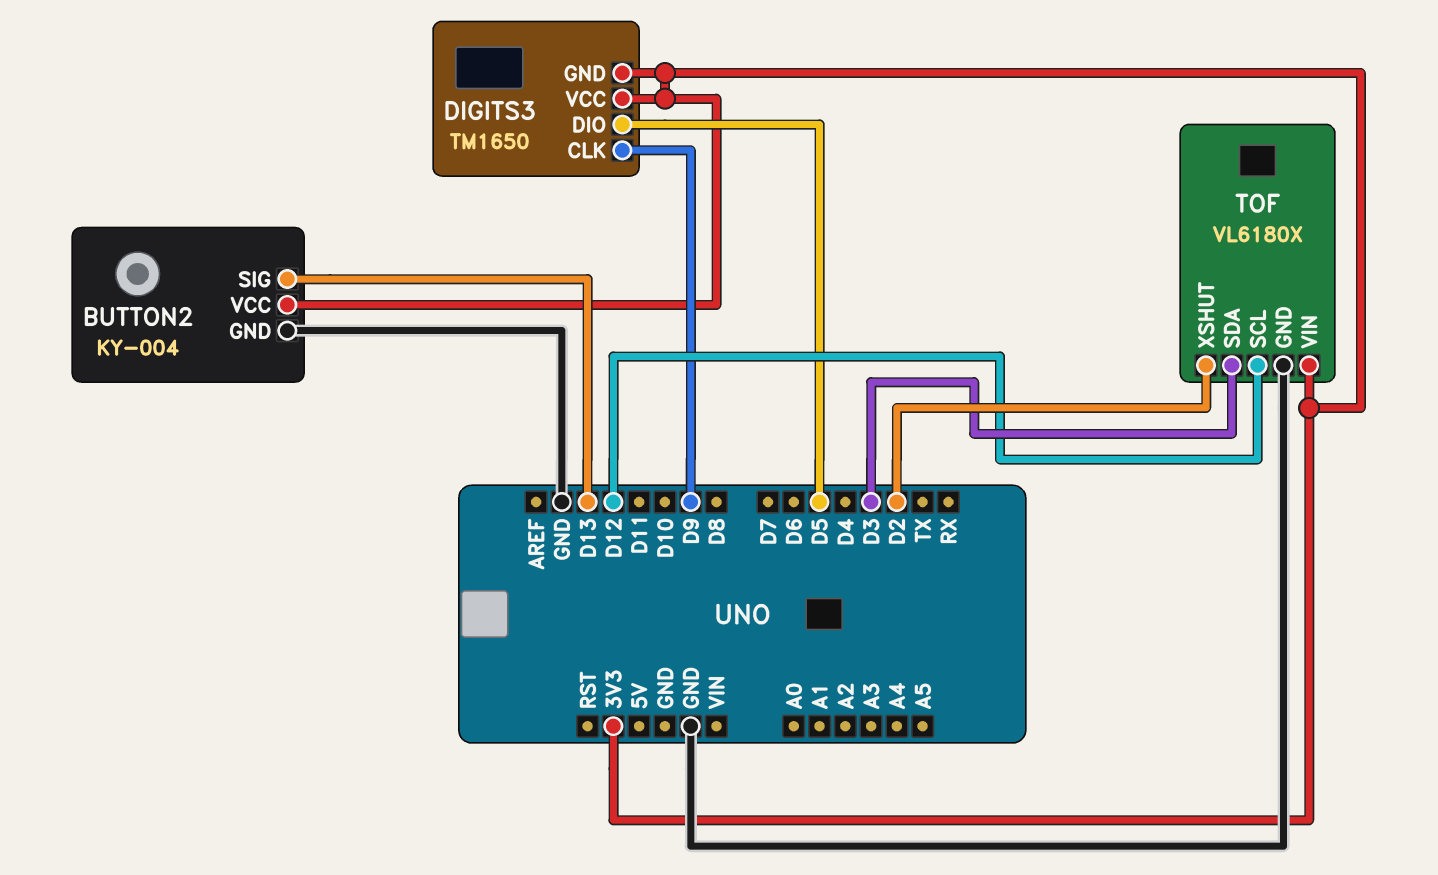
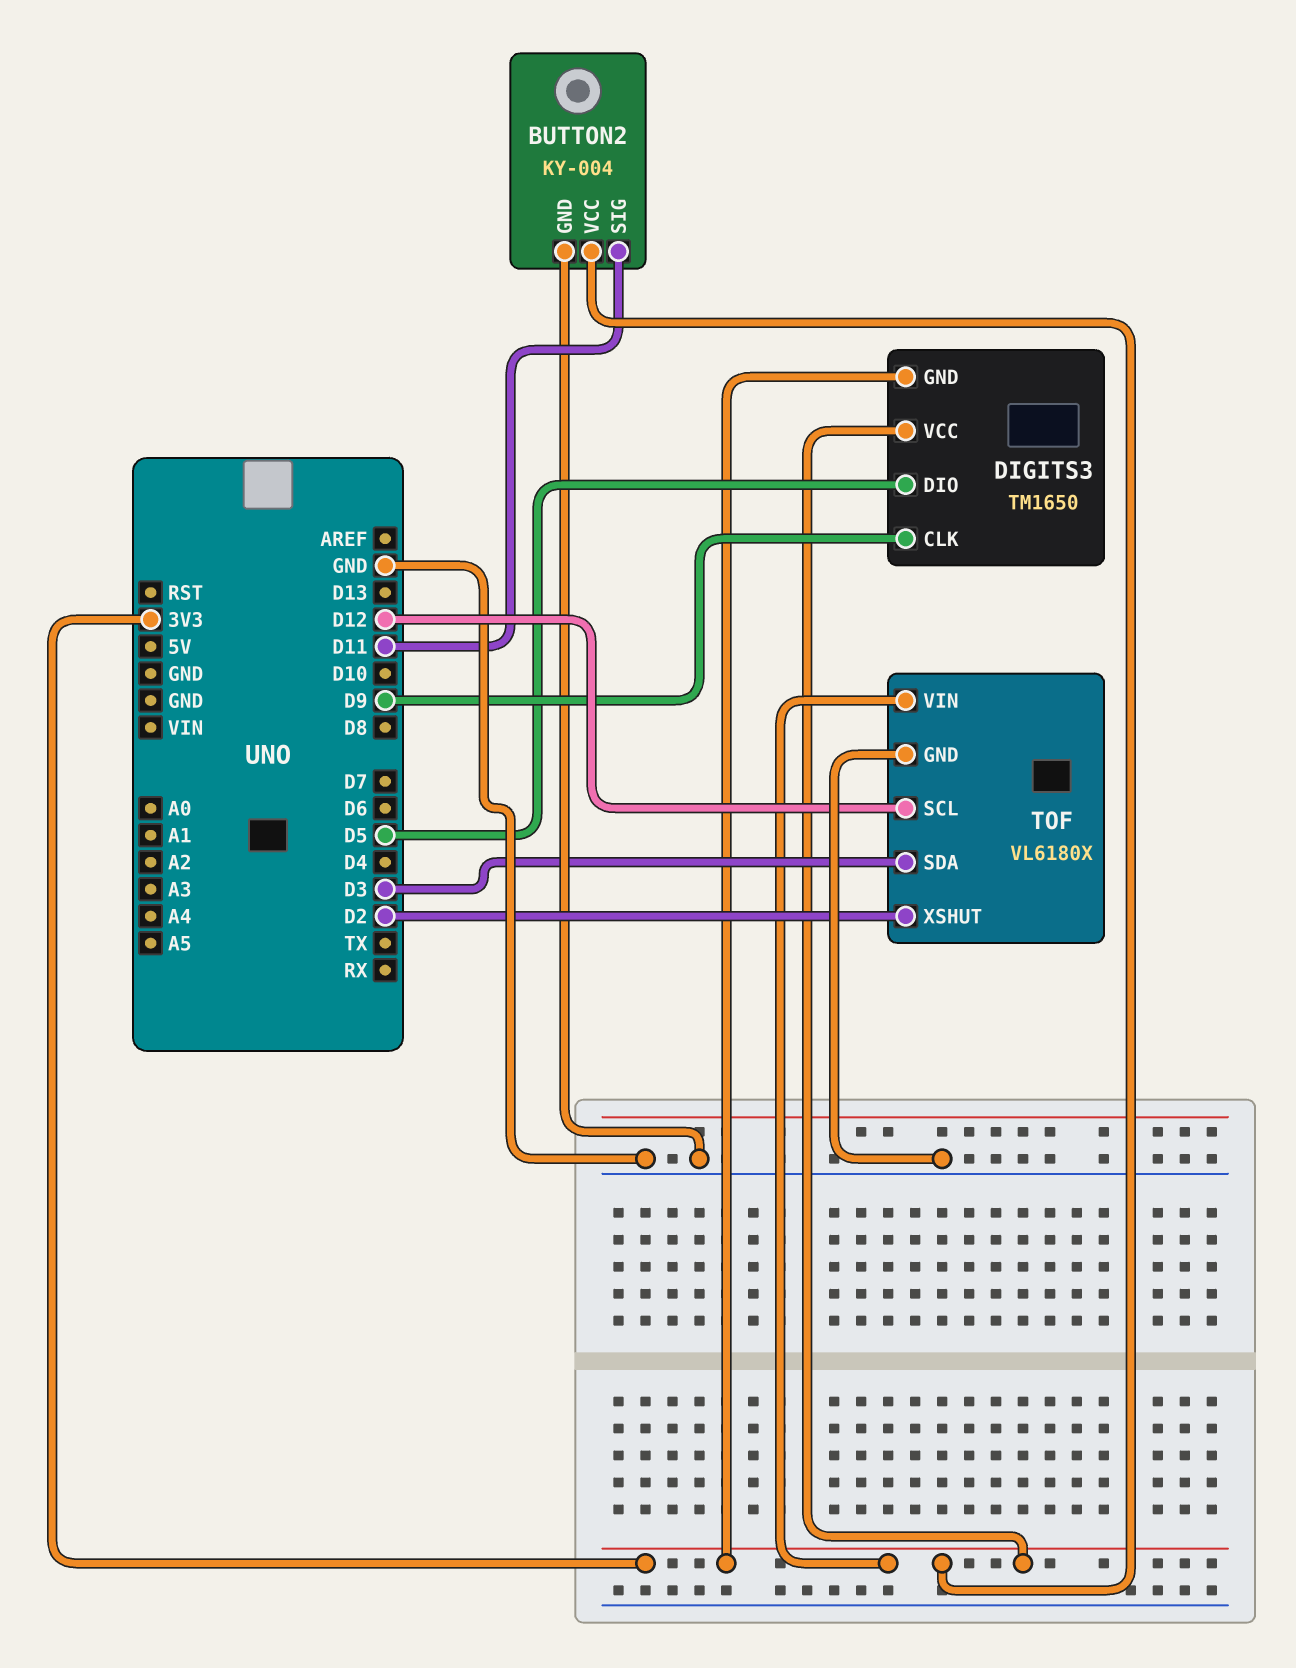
BUTTON2 pin SIG: D13 -> D11

